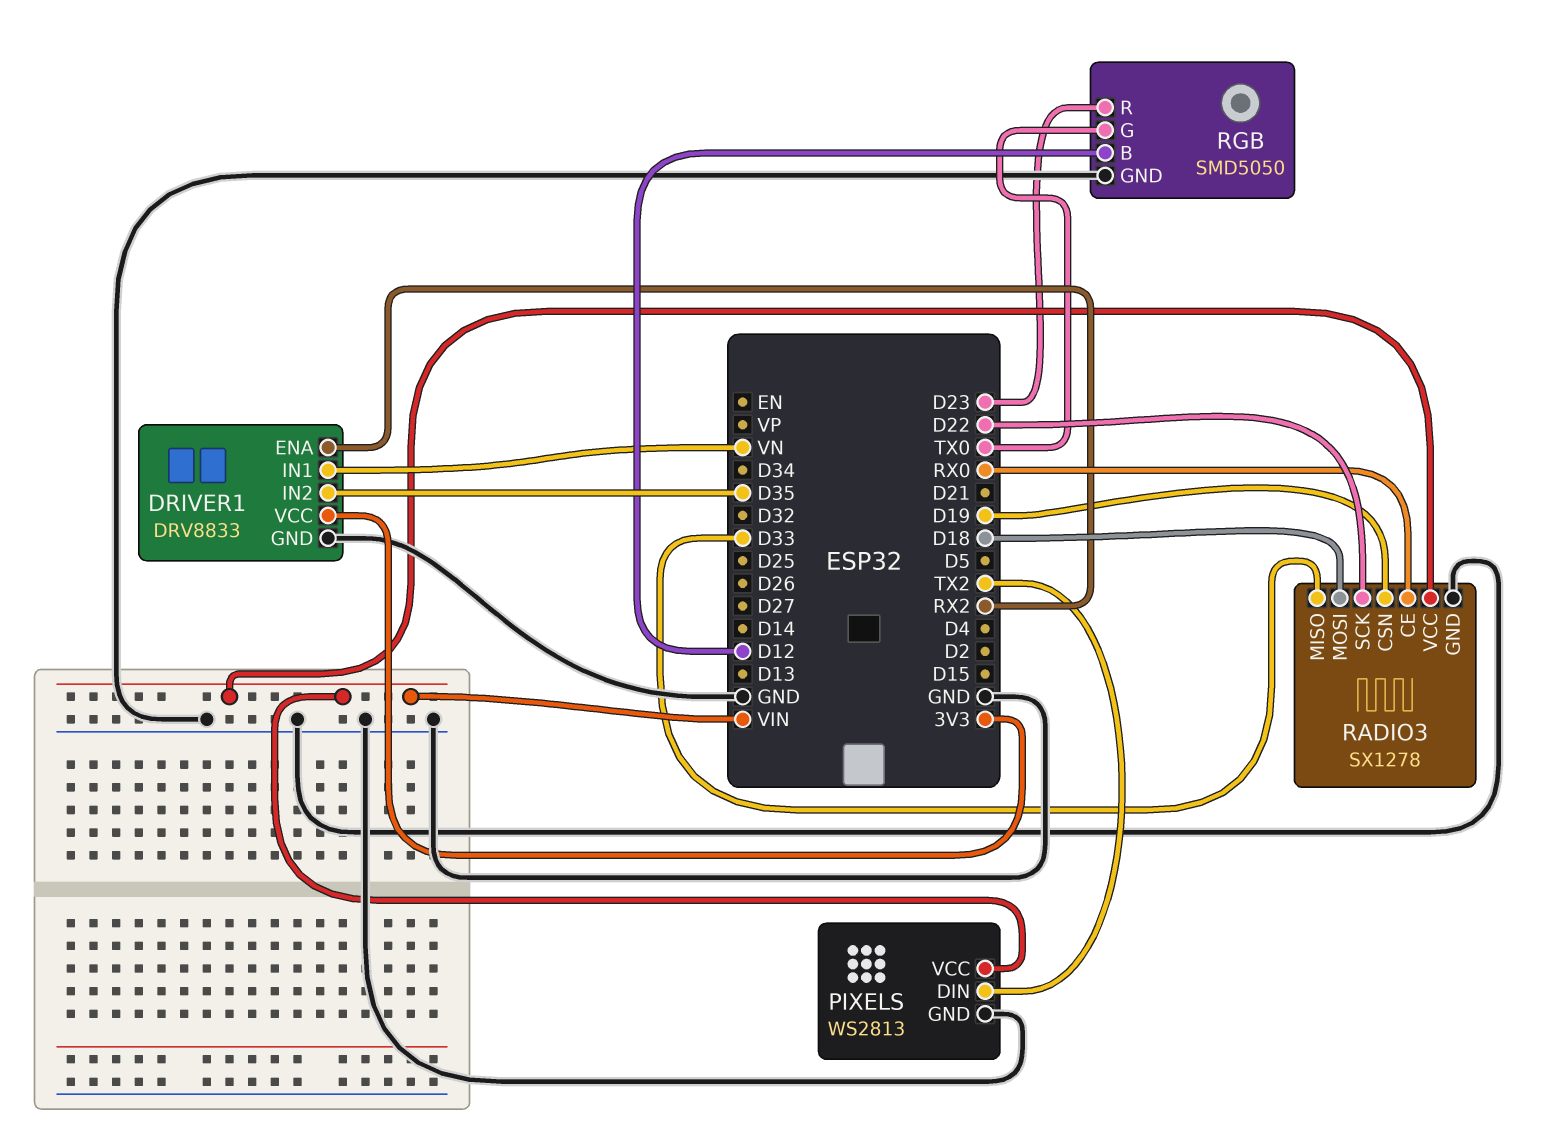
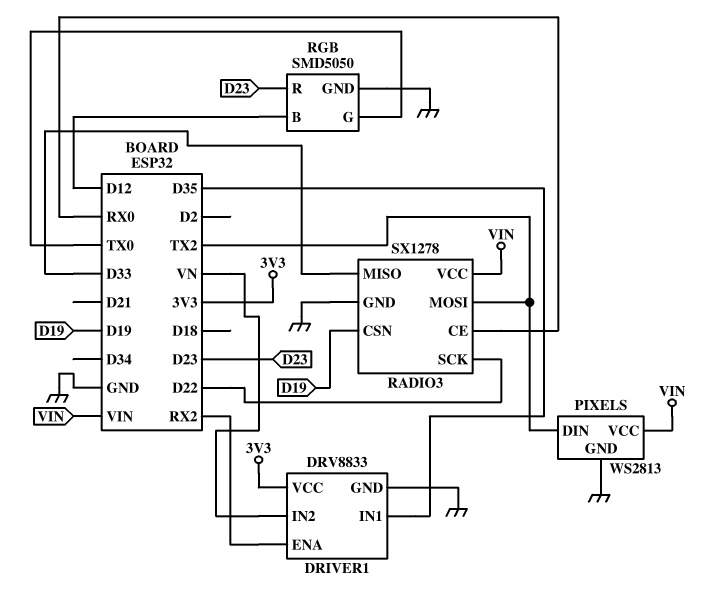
DRIVER1 pin IN1: VN -> D35
DRIVER1 pin IN2: D35 -> VN
RADIO3 pin MOSI: D18 -> TX2

